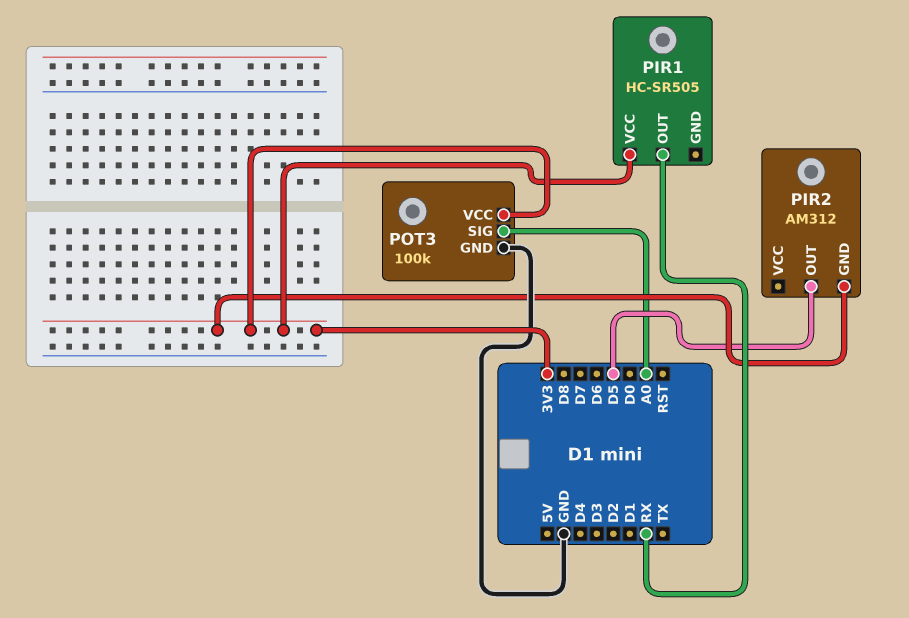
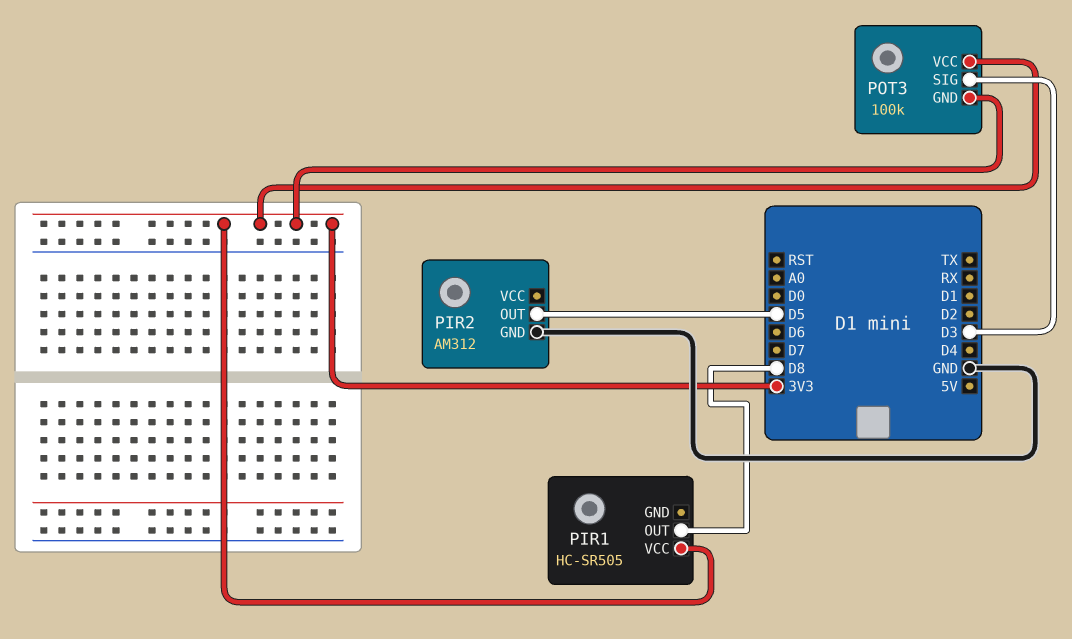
PIR1 pin OUT: RX -> D8
PIR2 pin GND: 3V3 -> GND
POT3 pin GND: GND -> 3V3
POT3 pin SIG: A0 -> D3

